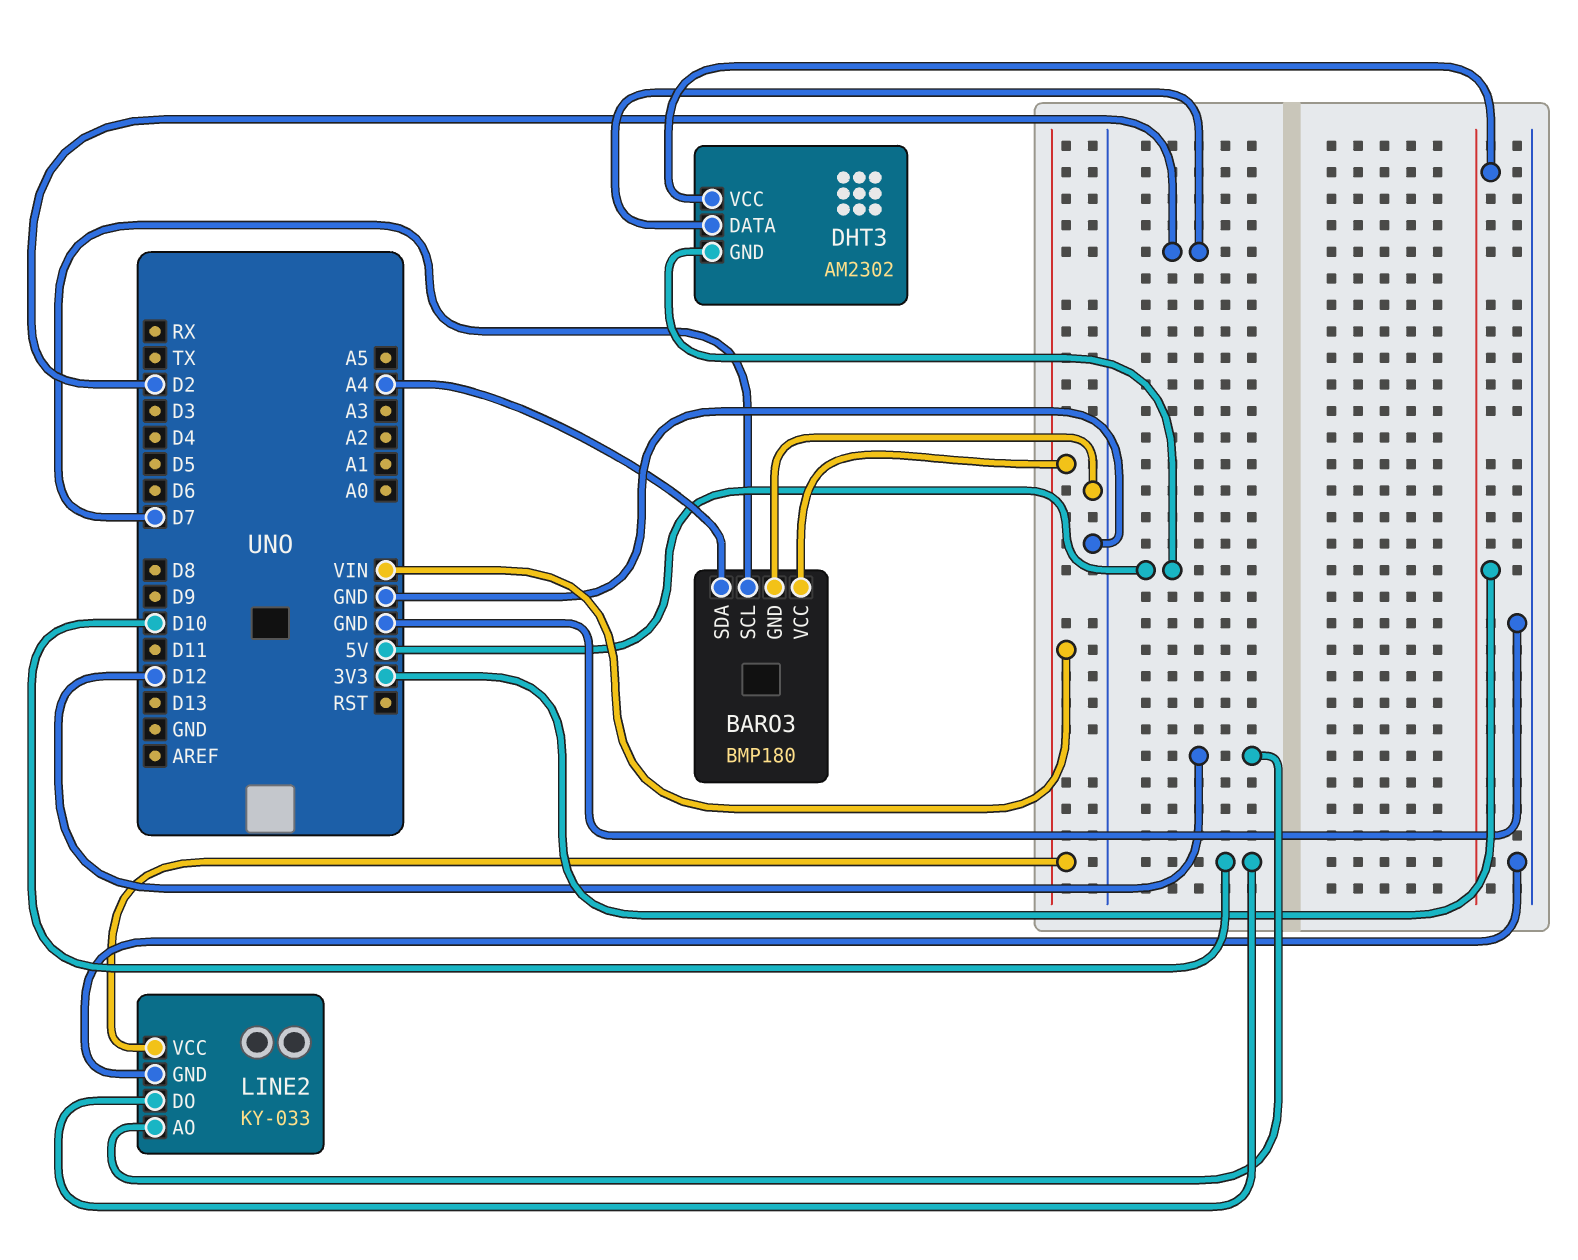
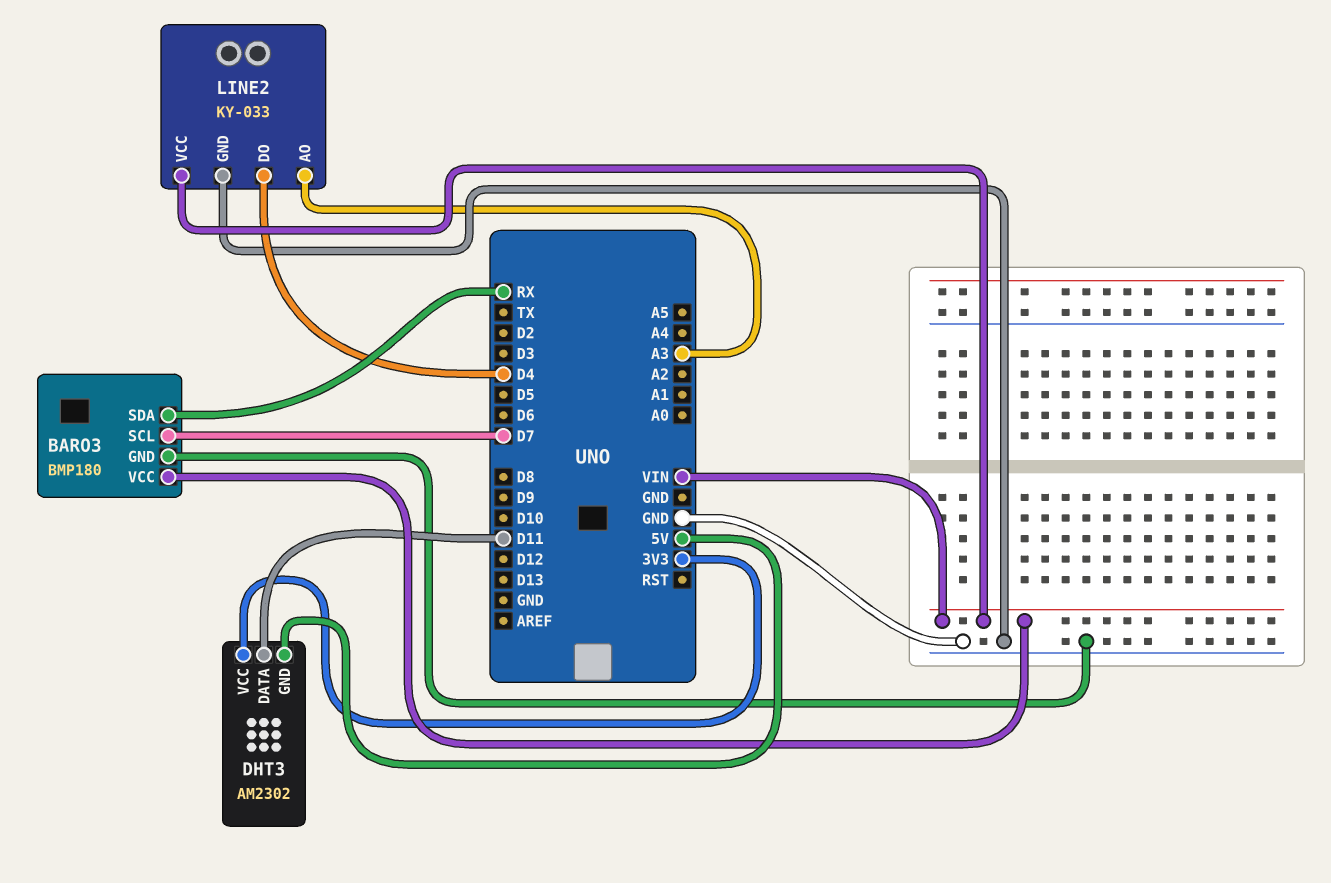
BARO3 pin SDA: A4 -> RX
DHT3 pin DATA: D2 -> D11
LINE2 pin AO: D12 -> A3
LINE2 pin DO: D10 -> D4

